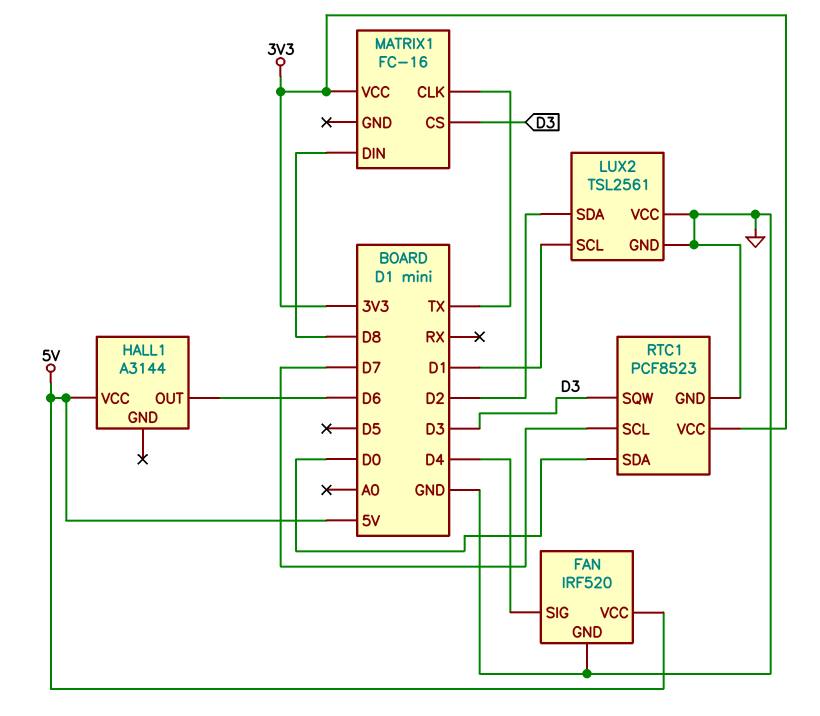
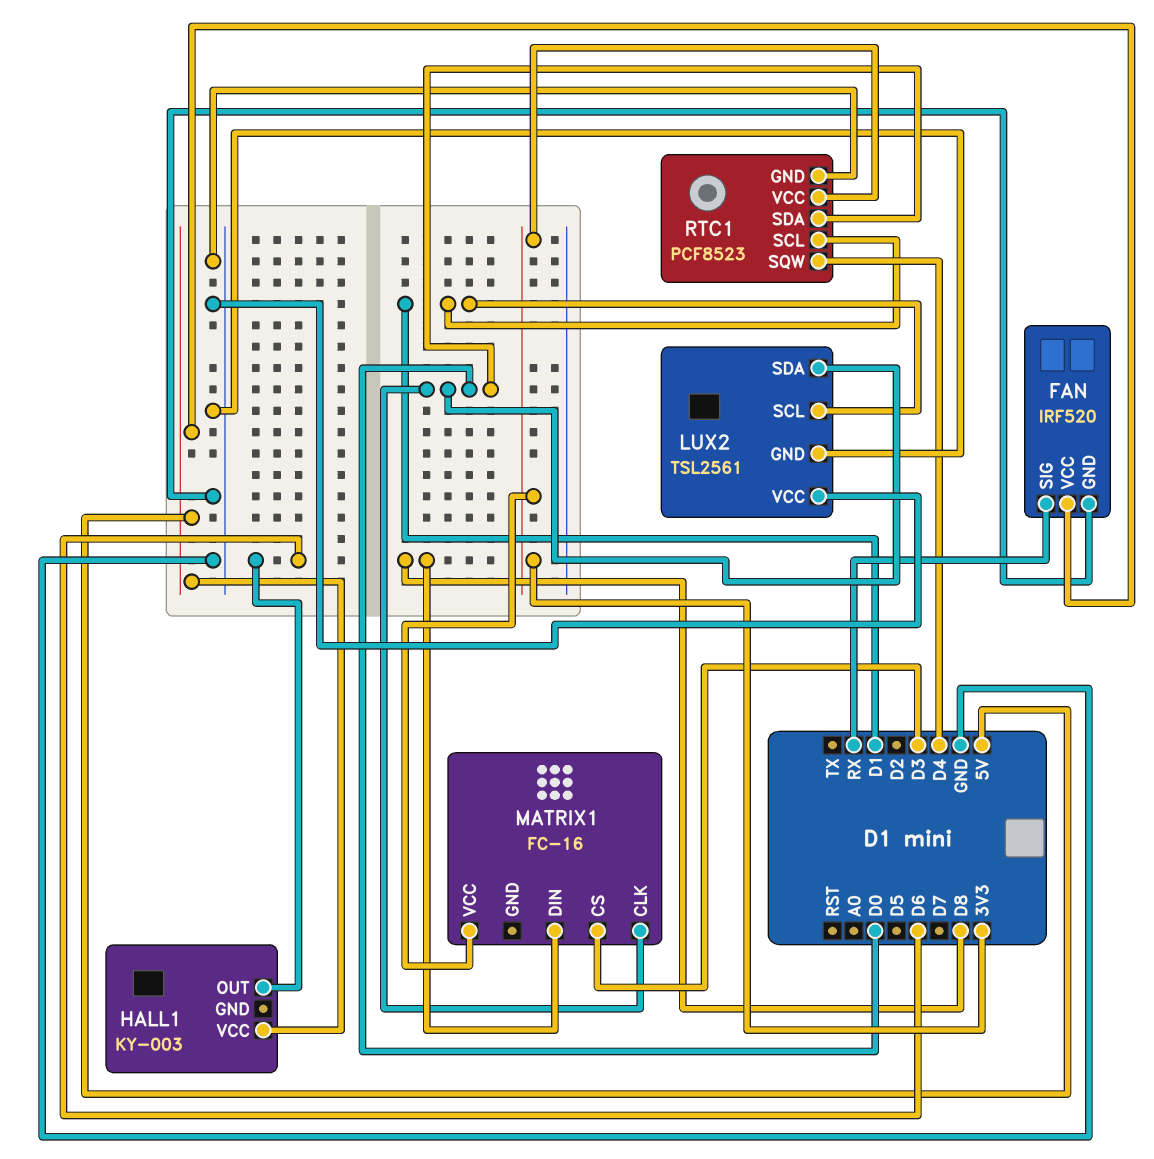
FAN pin SIG: D4 -> RX
HALL1: A3144 -> KY-003
LUX2 pin SDA: D2 -> D0
MATRIX1 pin CLK: TX -> D0
RTC1 pin SCL: D7 -> D1
RTC1 pin SQW: D3 -> D4

